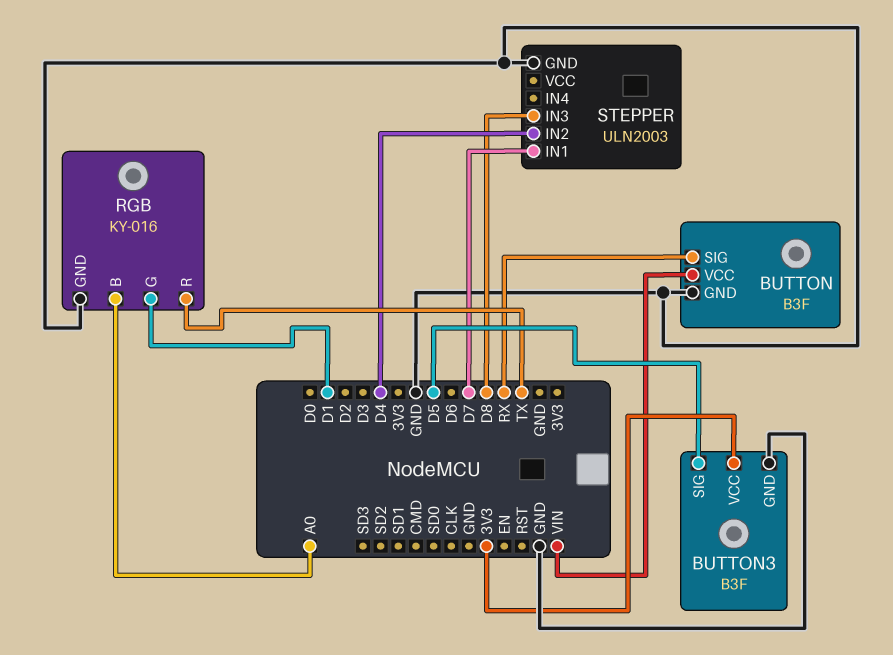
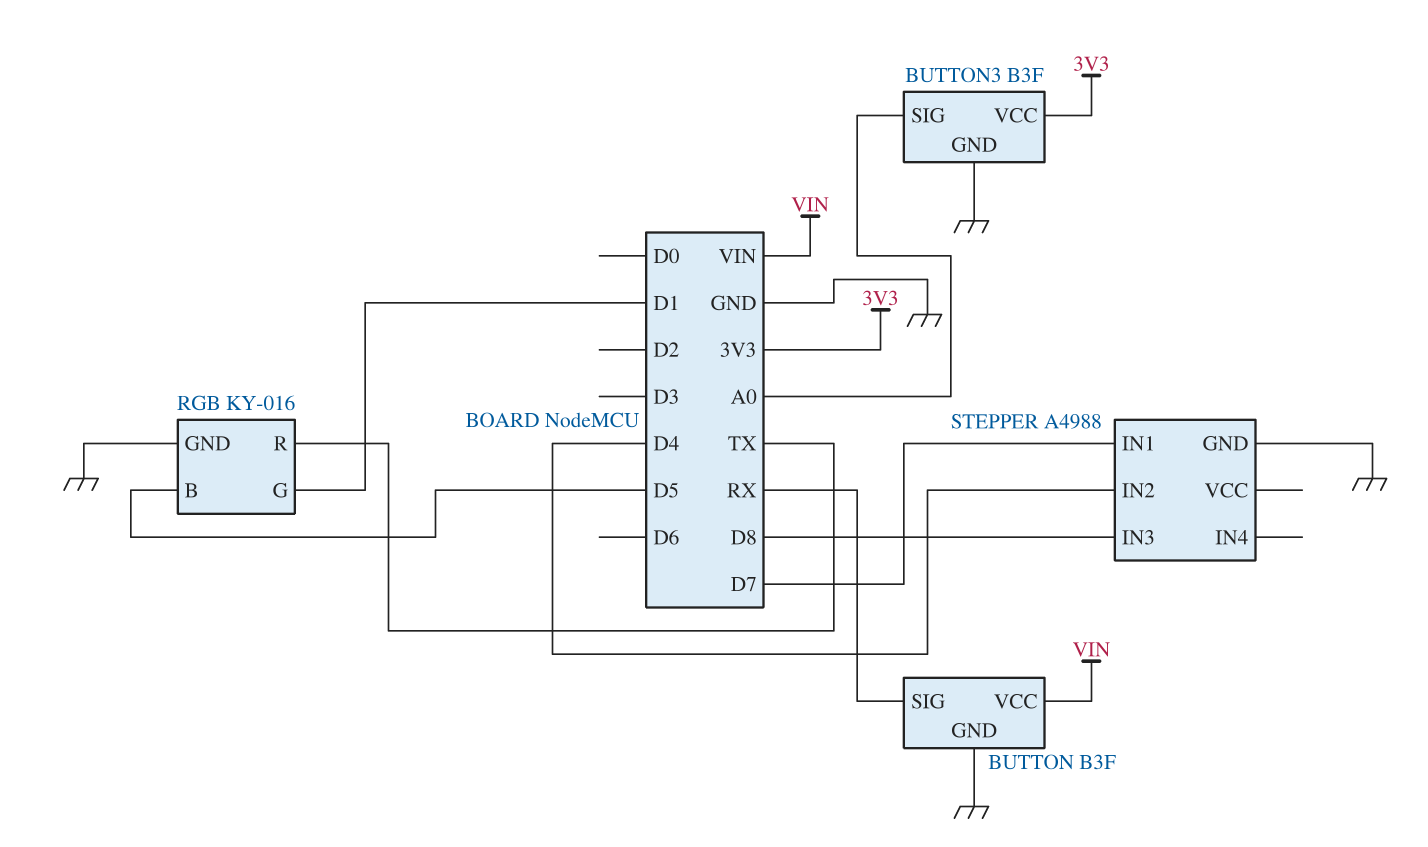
BUTTON3 pin SIG: D5 -> A0
RGB pin B: A0 -> D5
STEPPER: ULN2003 -> A4988

